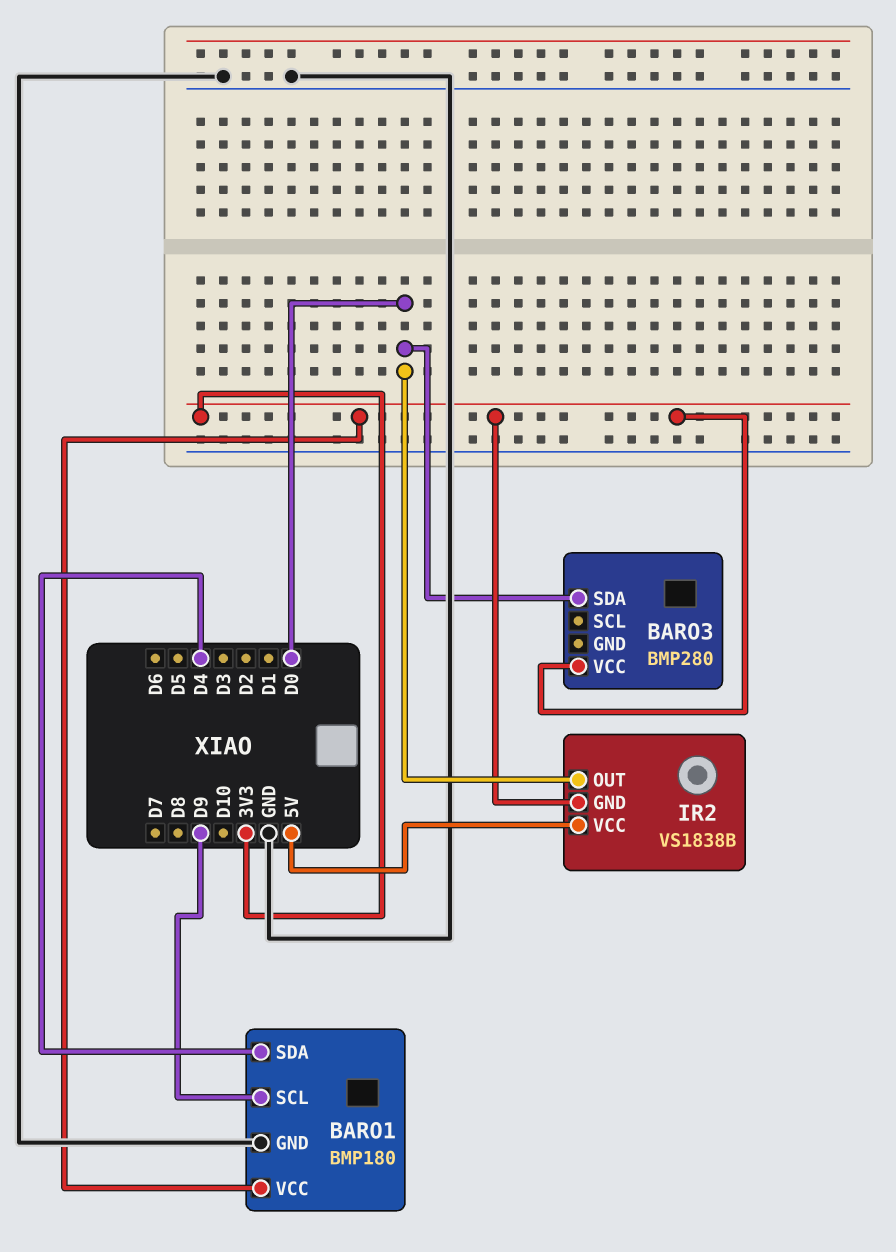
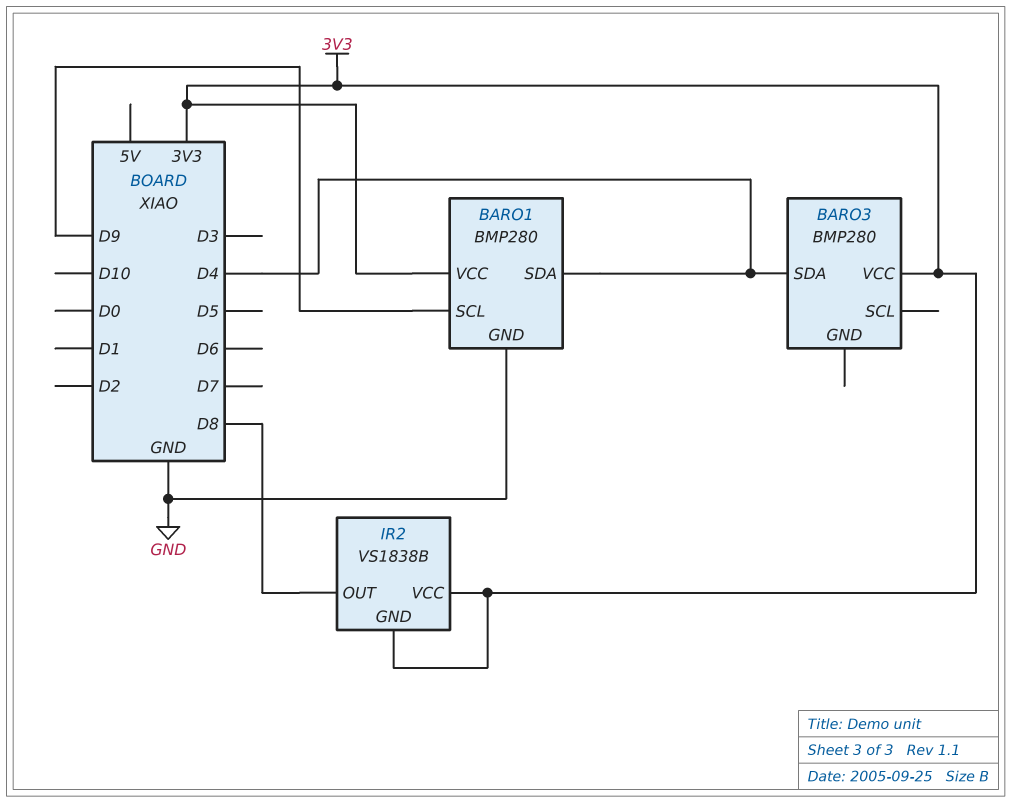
BARO1: BMP180 -> BMP280
BARO3 pin SDA: D0 -> D4
IR2 pin OUT: D0 -> D8
IR2 pin VCC: 5V -> 3V3

